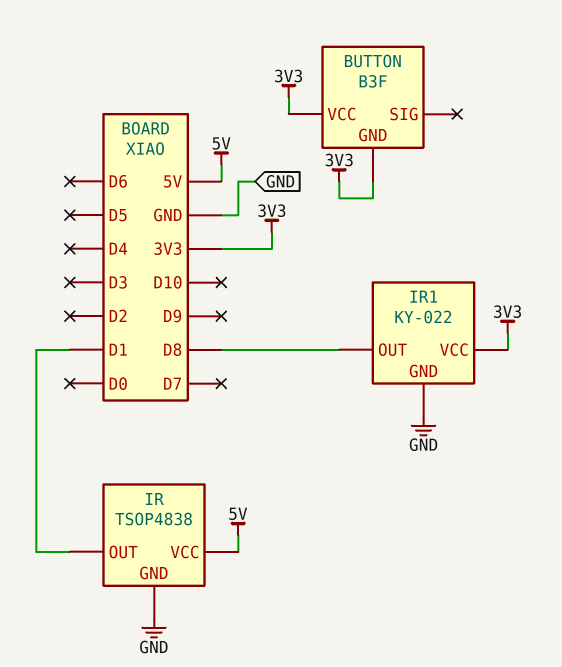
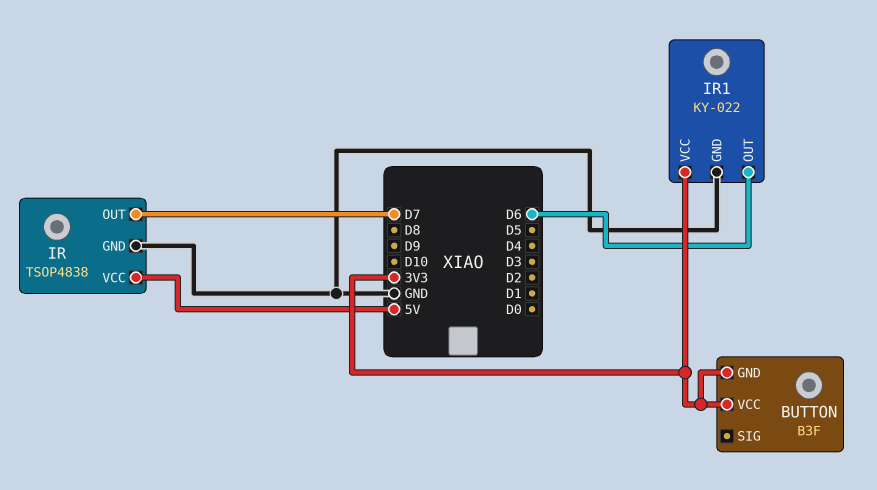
IR pin OUT: D1 -> D7
IR1 pin OUT: D8 -> D6

